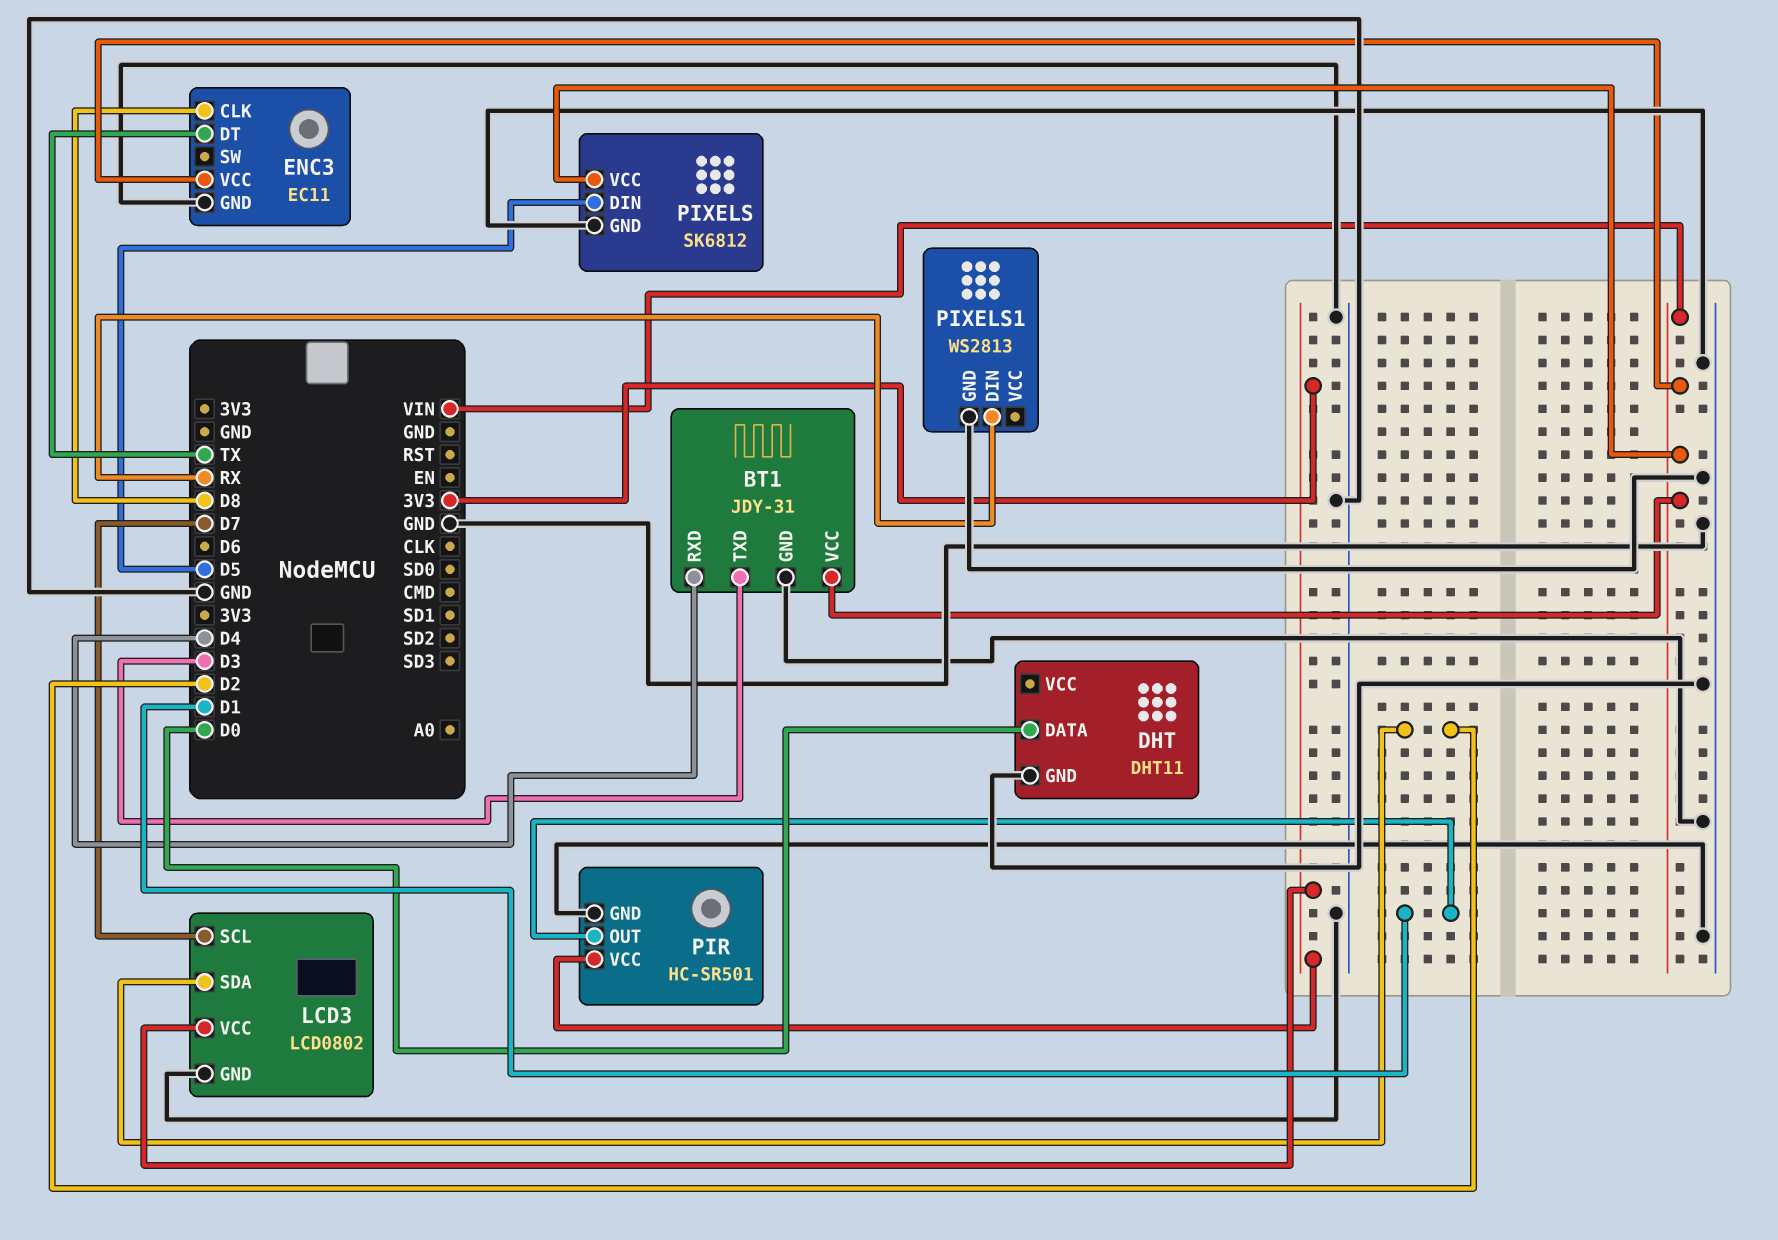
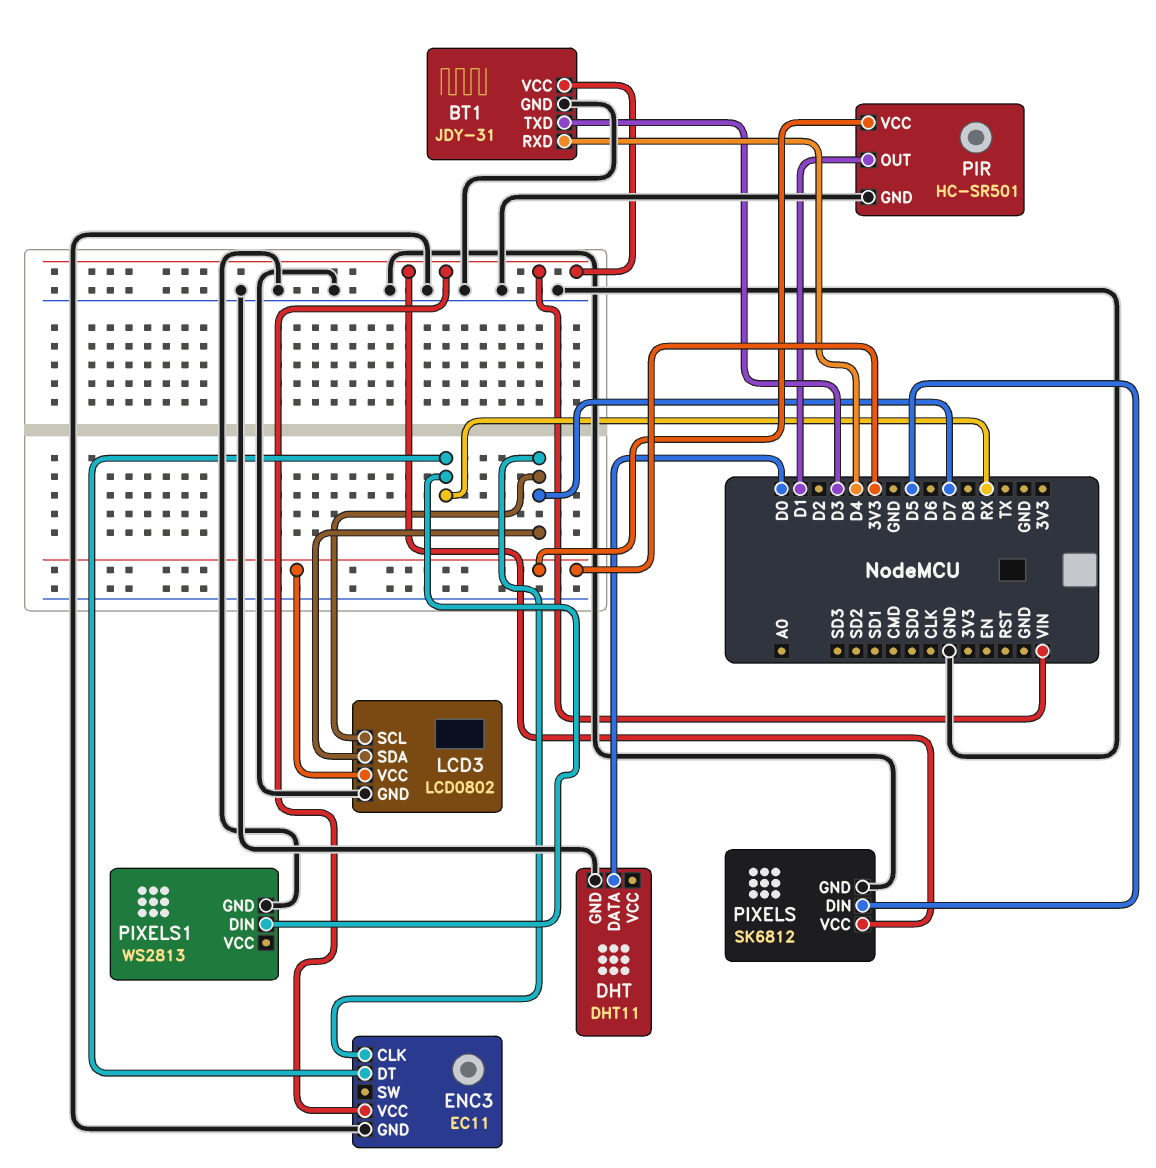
ENC3 pin CLK: D8 -> D7
ENC3 pin DT: TX -> RX
LCD3 pin SDA: D2 -> D7

